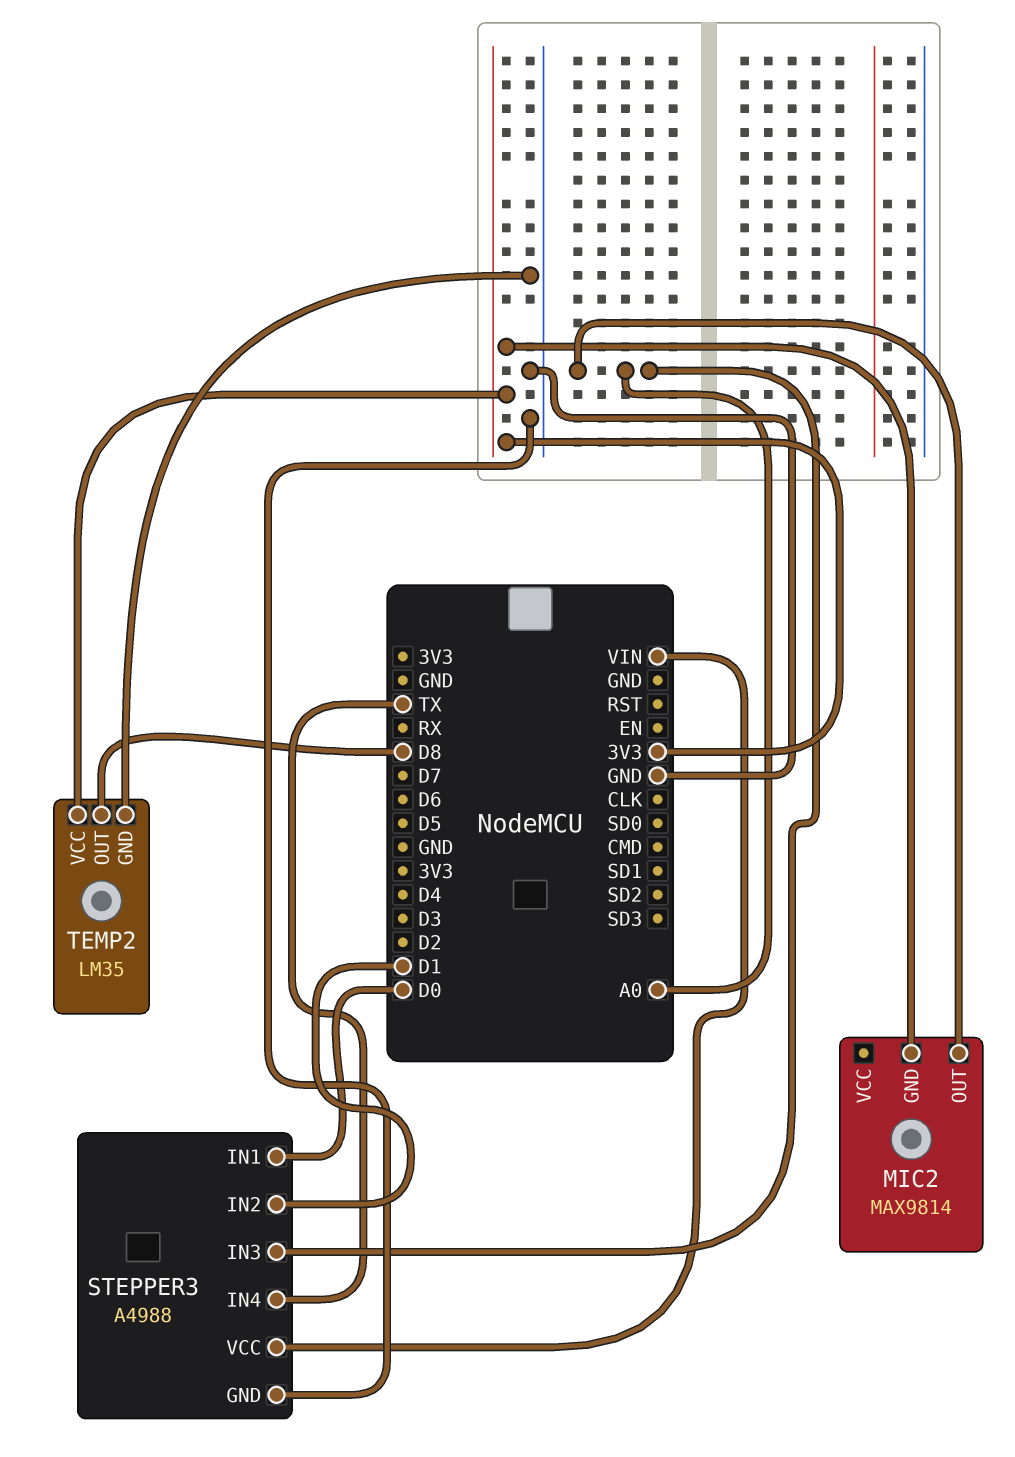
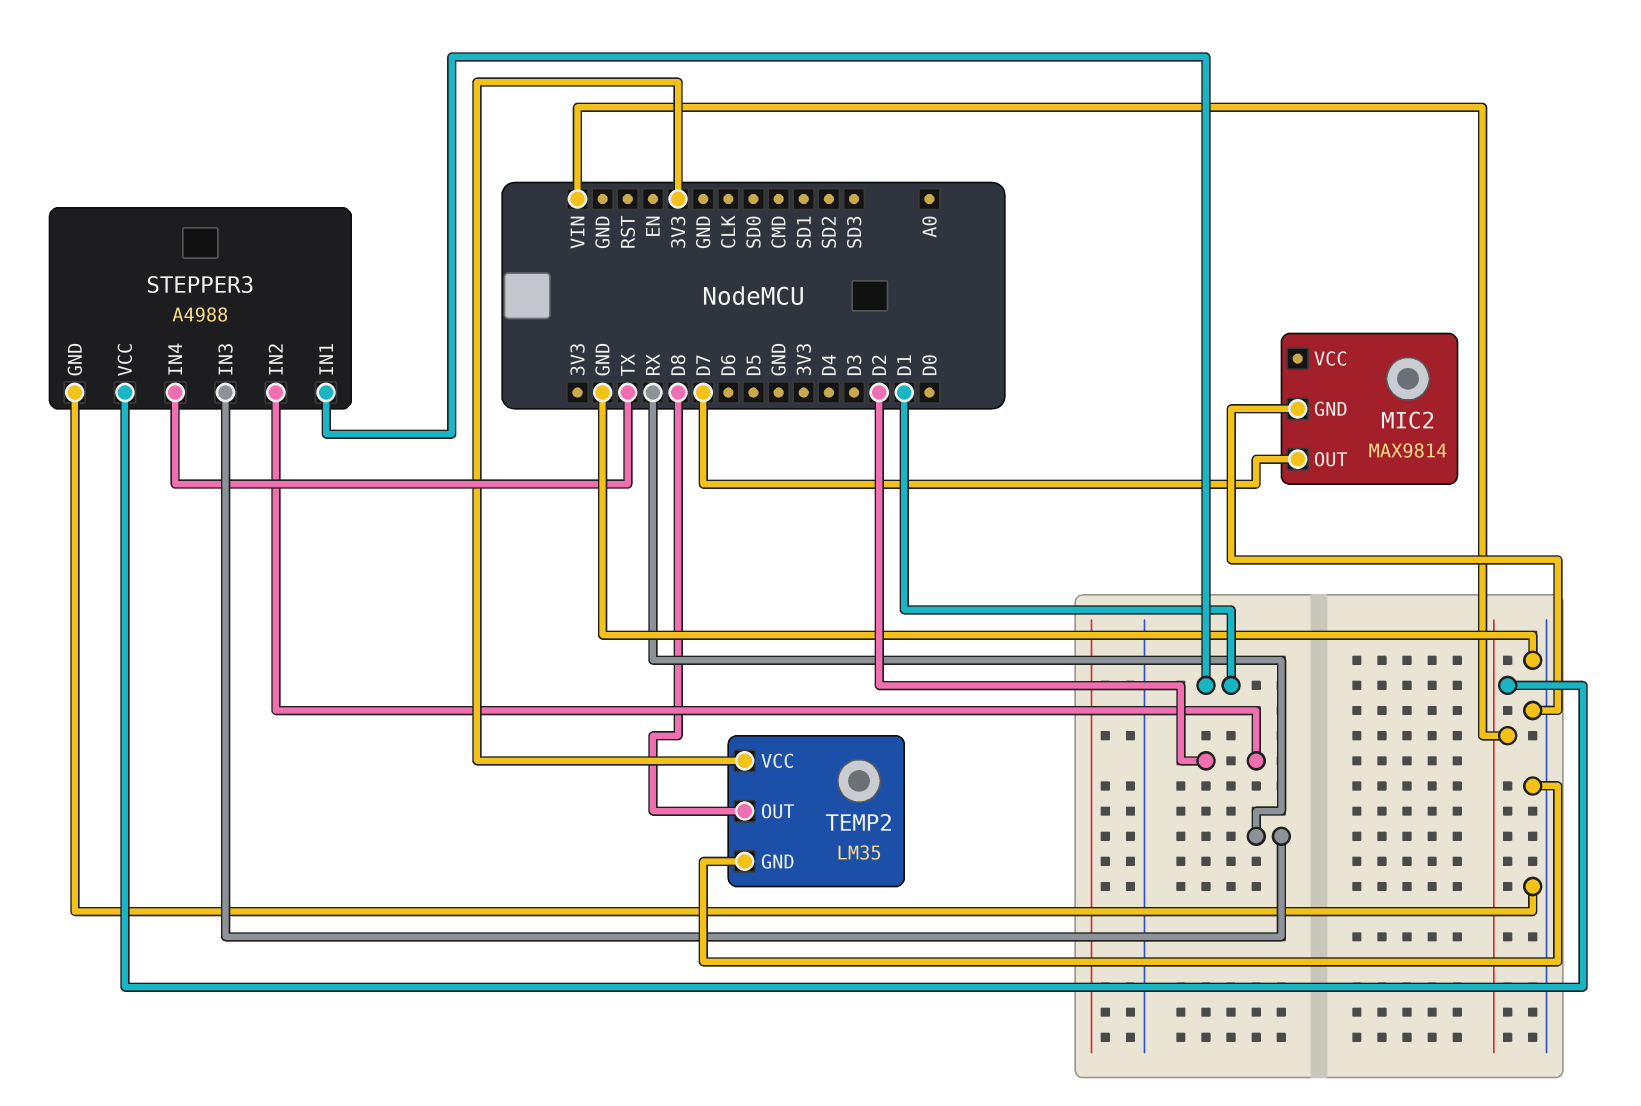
MIC2 pin GND: 3V3 -> GND
MIC2 pin OUT: A0 -> D7
STEPPER3 pin IN1: D0 -> D1
STEPPER3 pin IN2: D1 -> D2
STEPPER3 pin IN3: A0 -> RX

